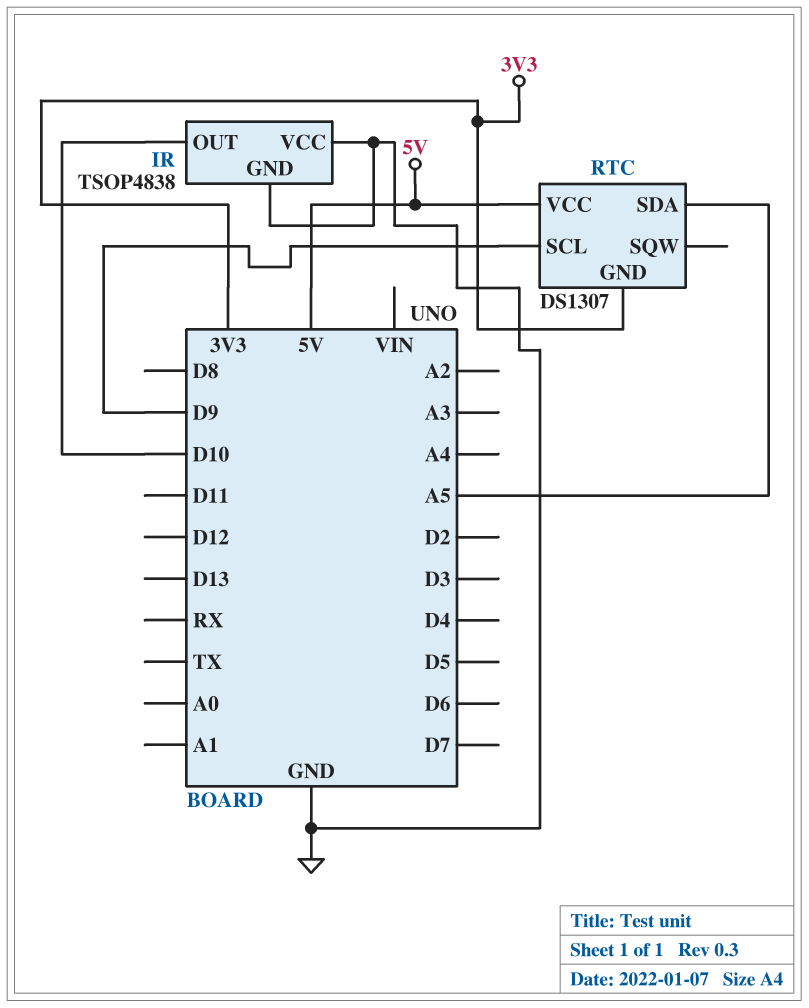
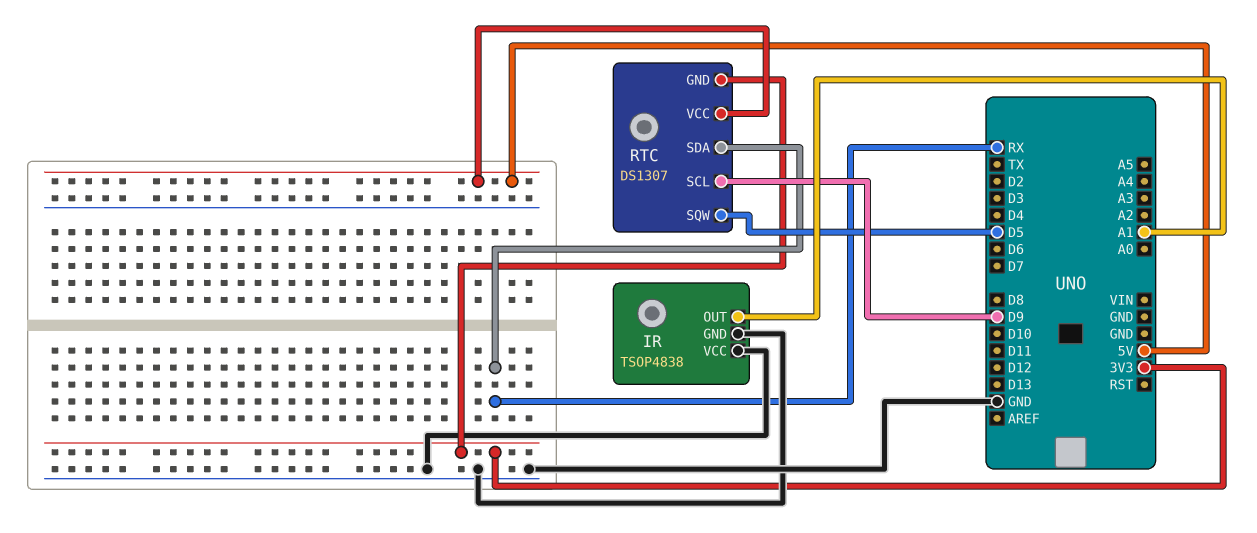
IR pin OUT: D10 -> A1
RTC pin SDA: A5 -> RX
RTC pin SQW: none -> D5

